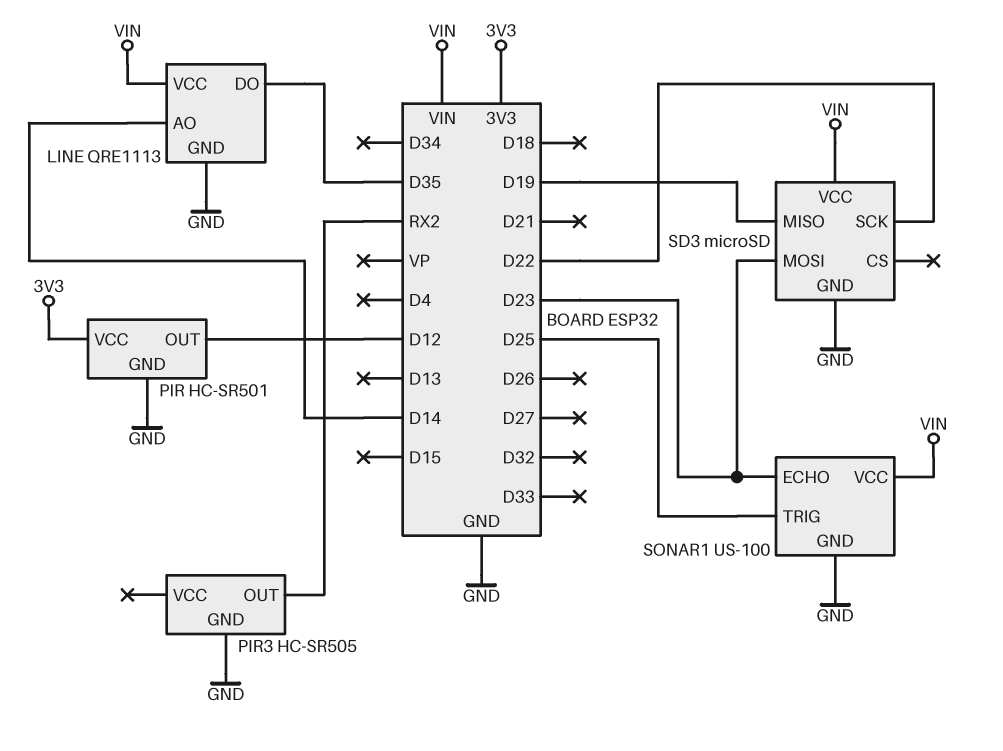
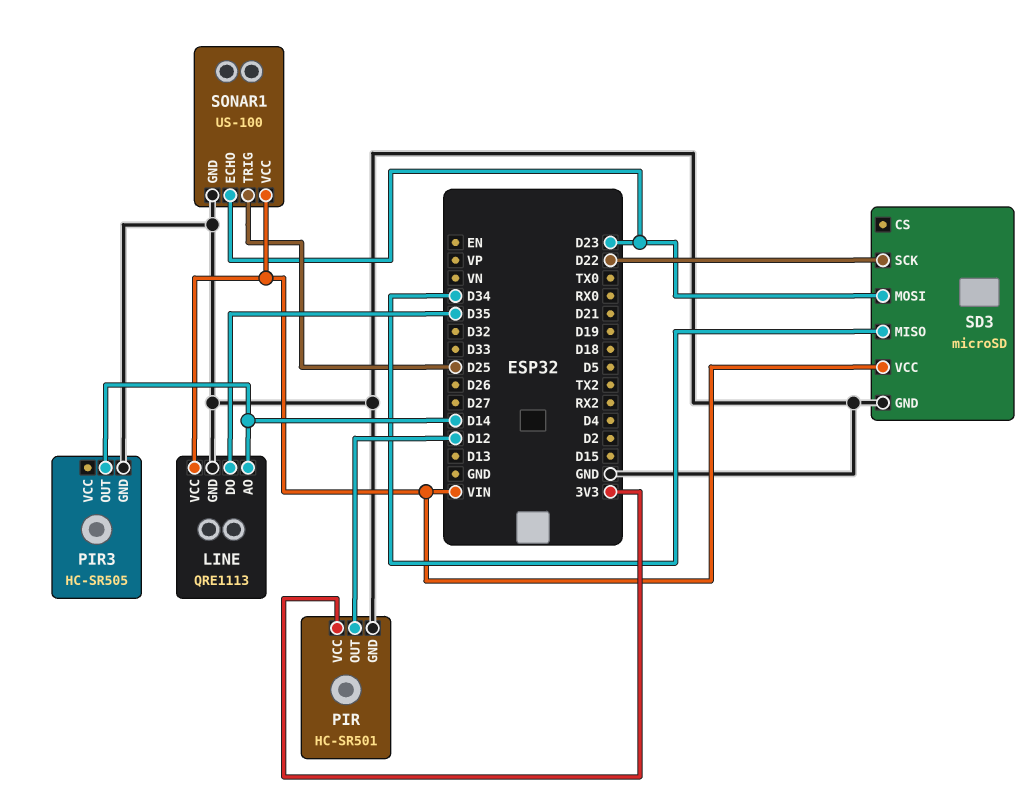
PIR3 pin OUT: RX2 -> D14
SD3 pin MISO: D19 -> D34

